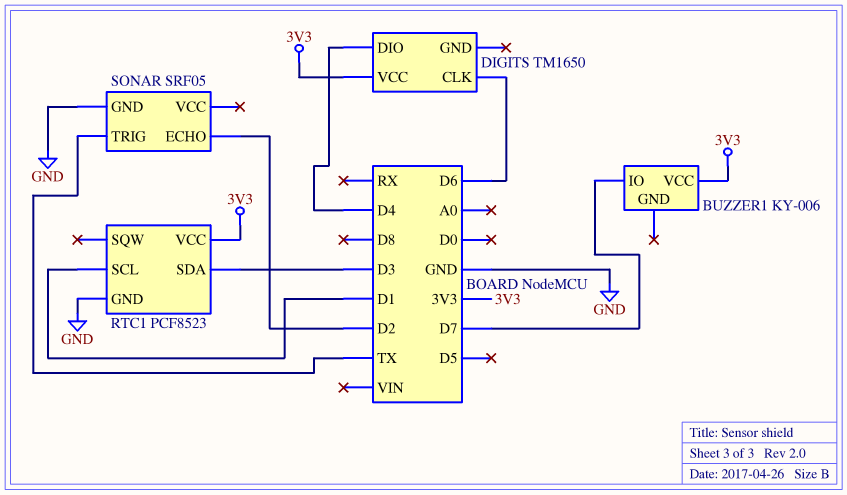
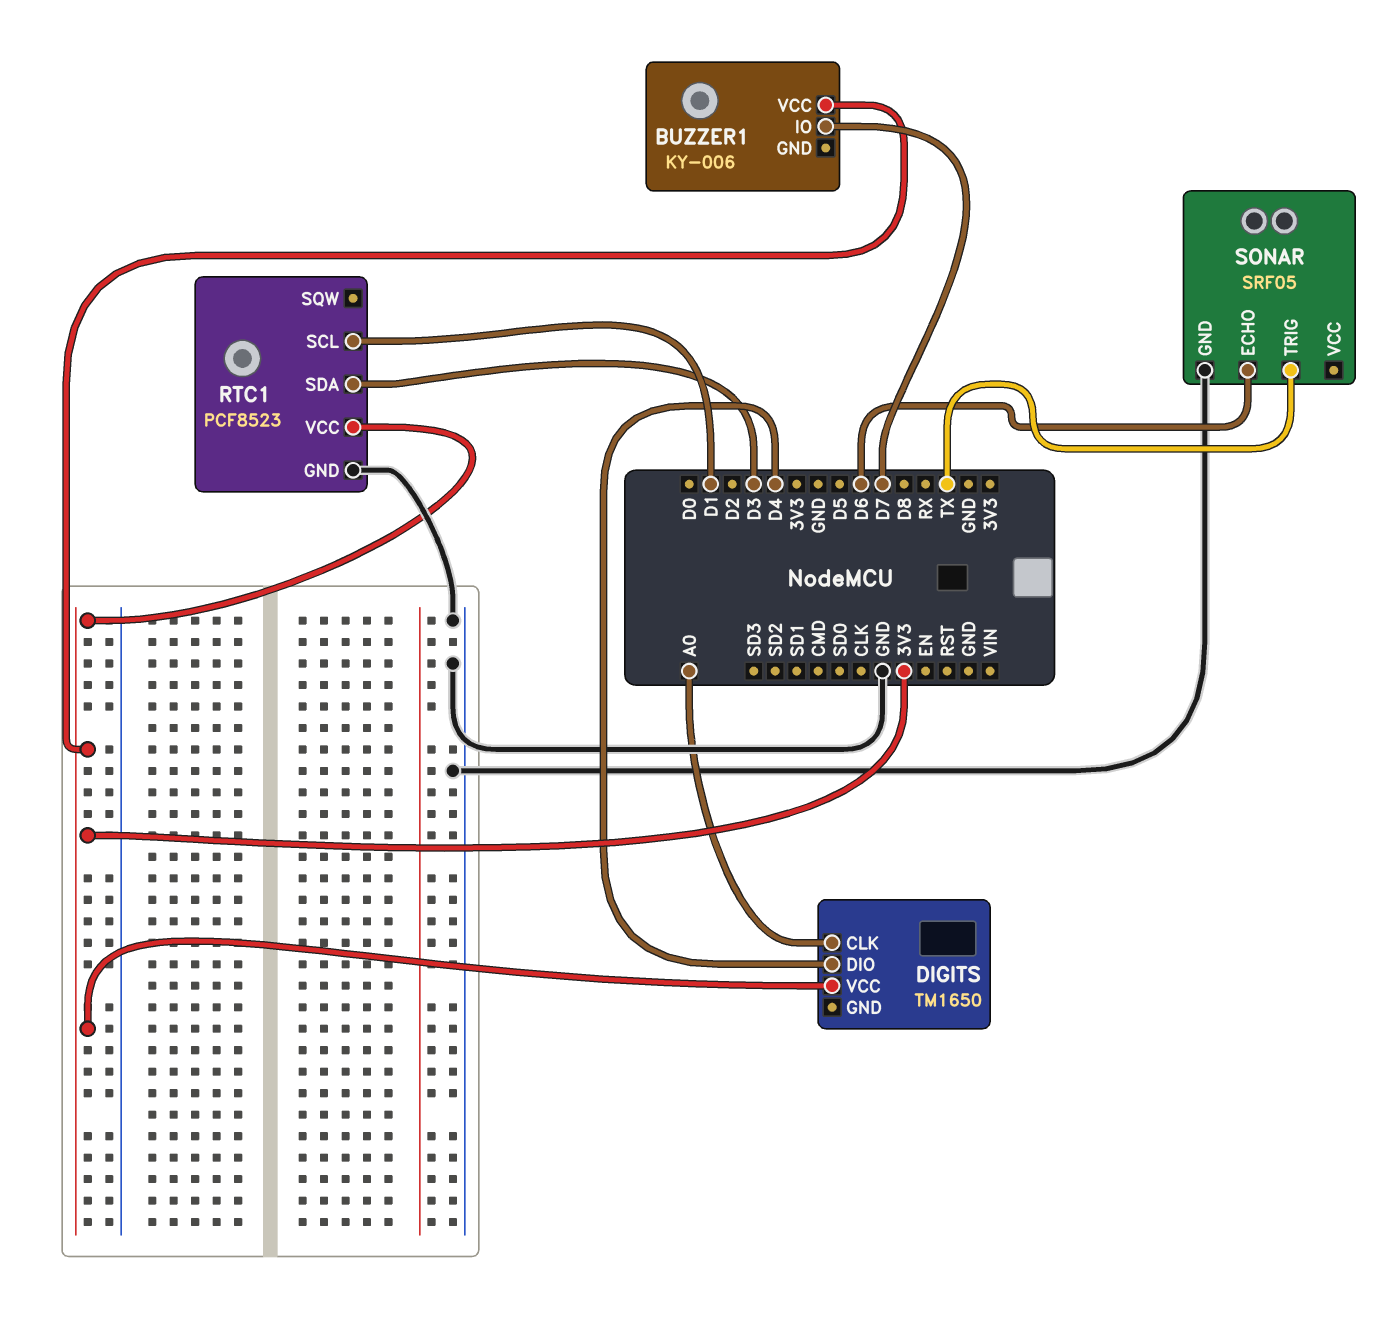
DIGITS pin CLK: D6 -> A0
SONAR pin ECHO: D2 -> D6

